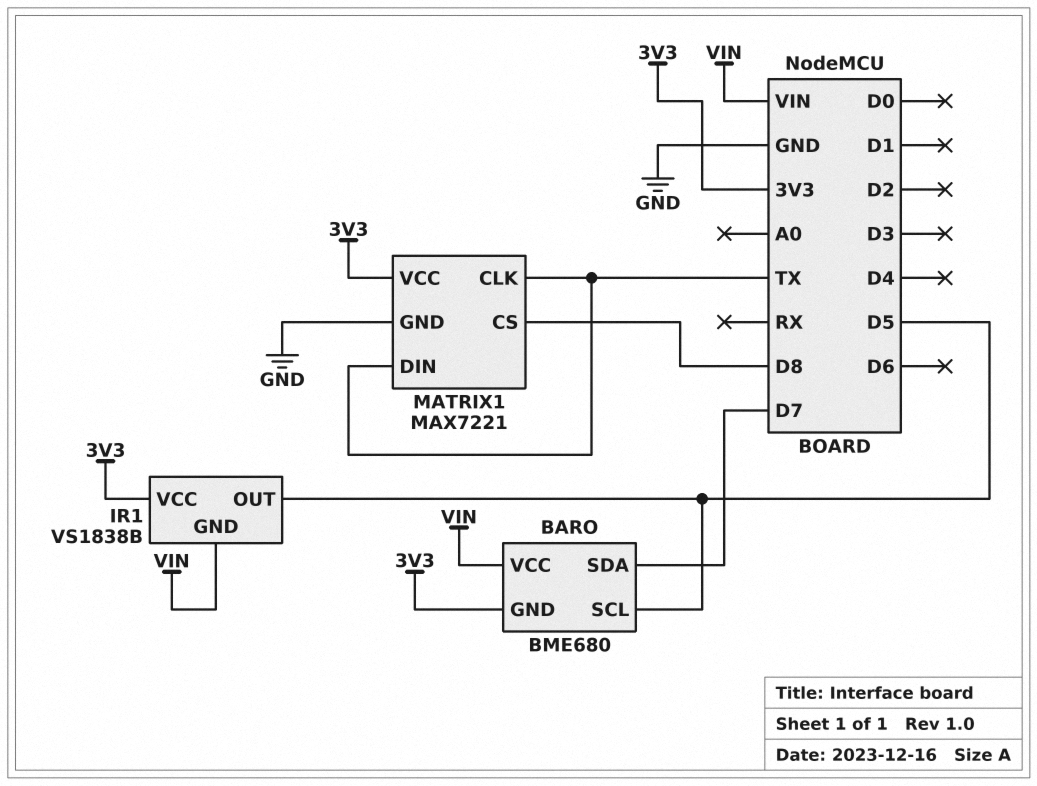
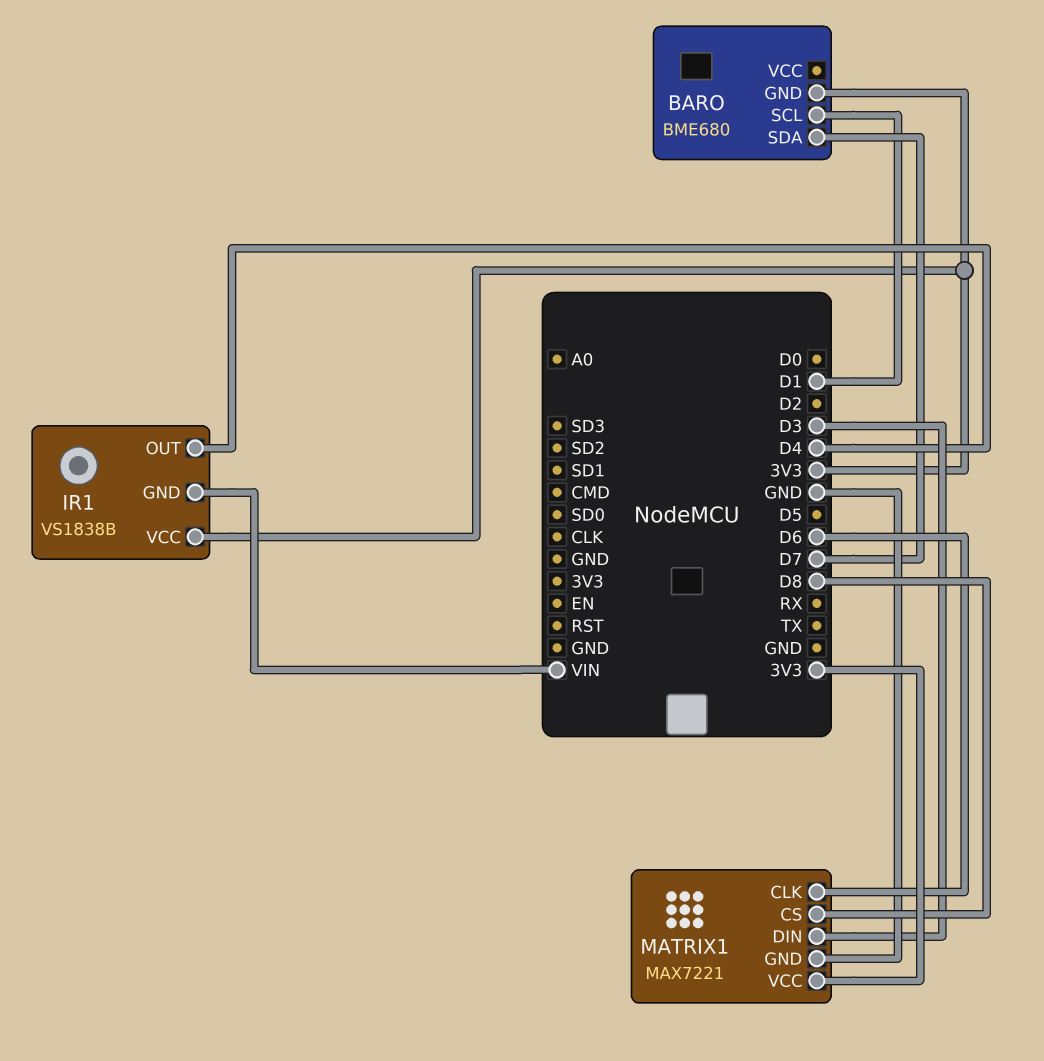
BARO pin SCL: D5 -> D1
BARO pin VCC: VIN -> none
IR1 pin OUT: D5 -> D4
MATRIX1 pin CLK: TX -> D6
MATRIX1 pin DIN: TX -> D3

